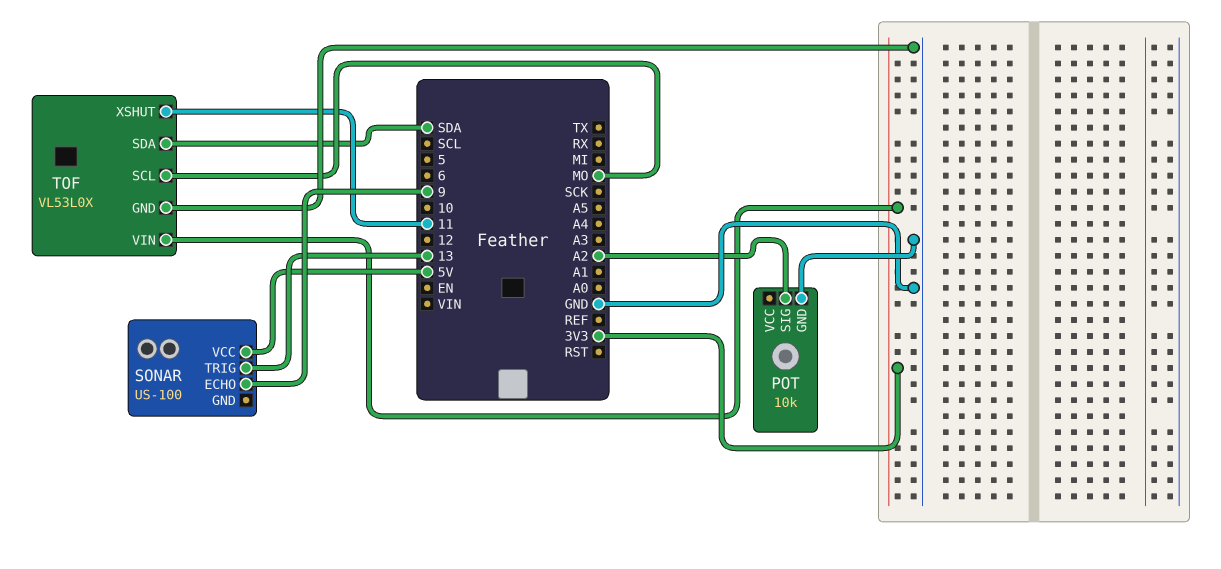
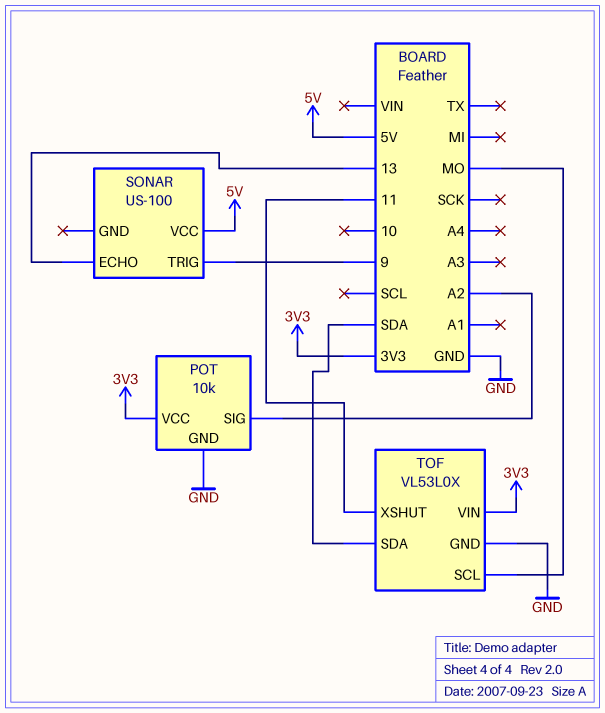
POT pin VCC: none -> 3V3
SONAR pin ECHO: 9 -> 13
SONAR pin TRIG: 13 -> 9

